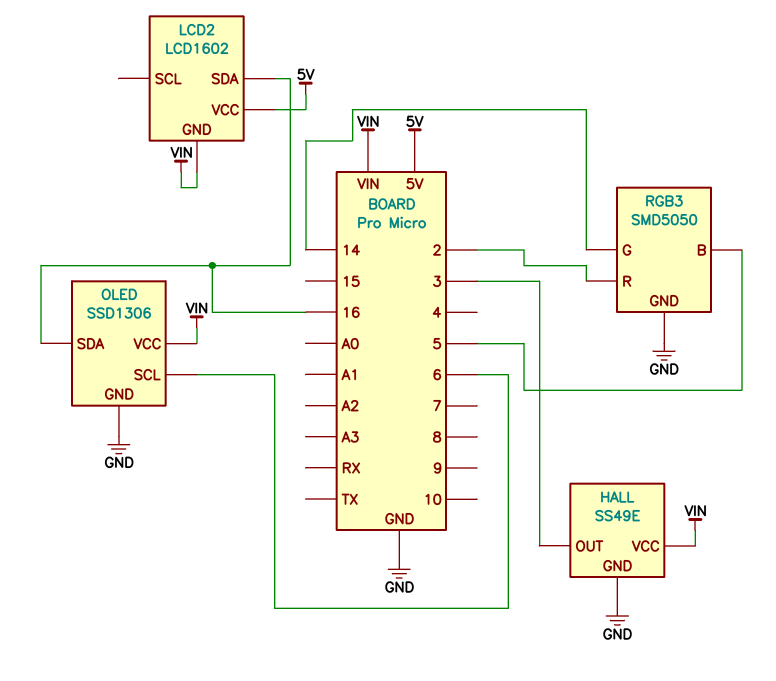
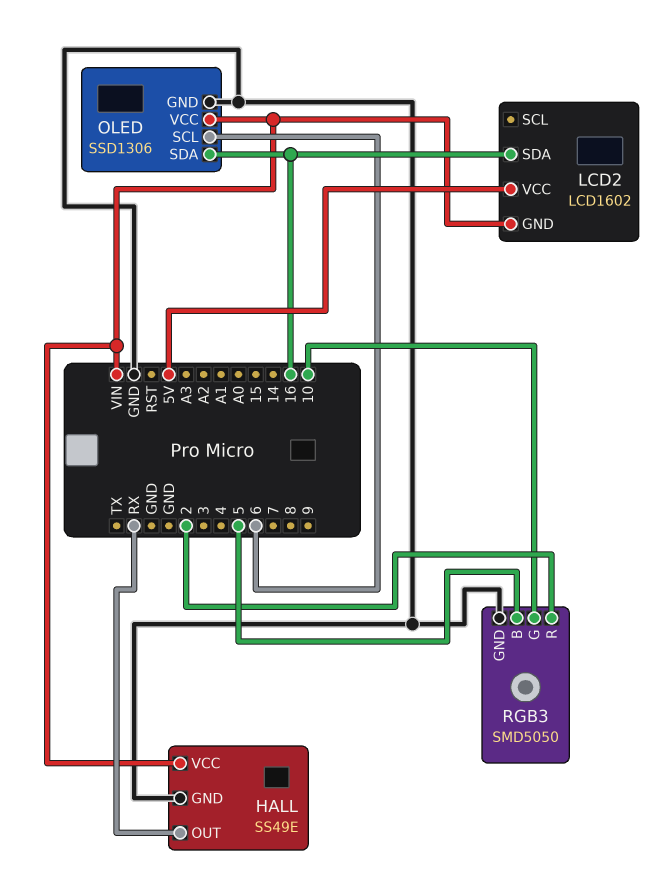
HALL pin OUT: 3 -> RX
RGB3 pin G: 14 -> 10

